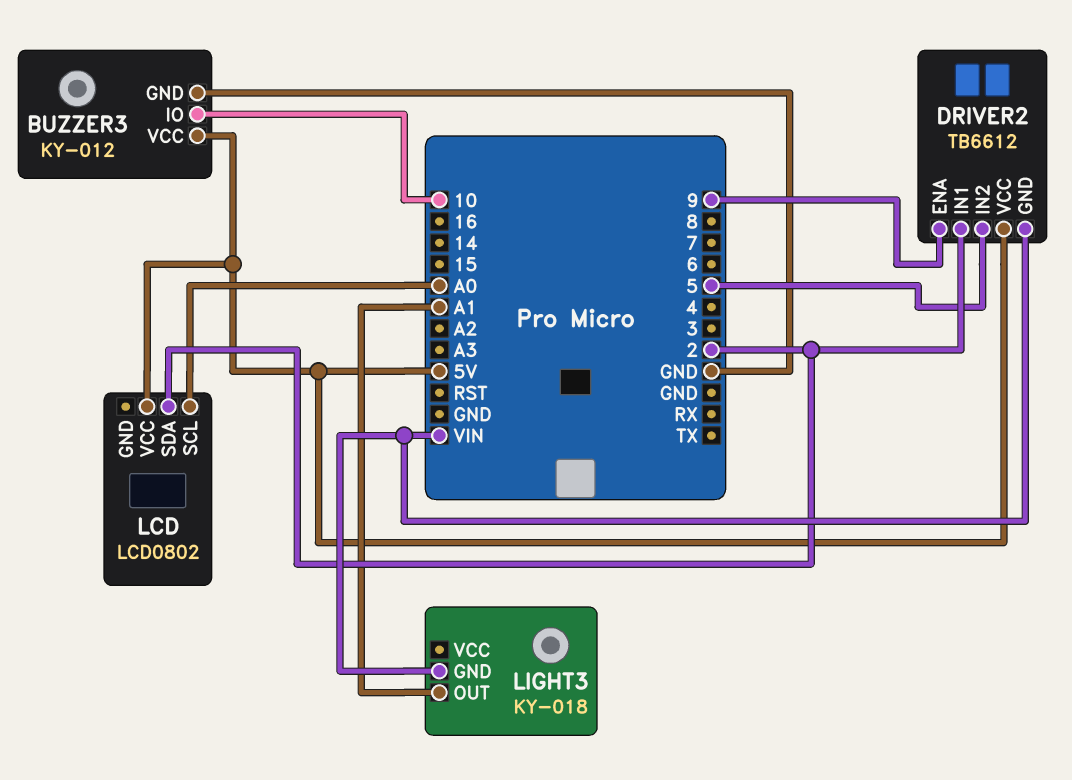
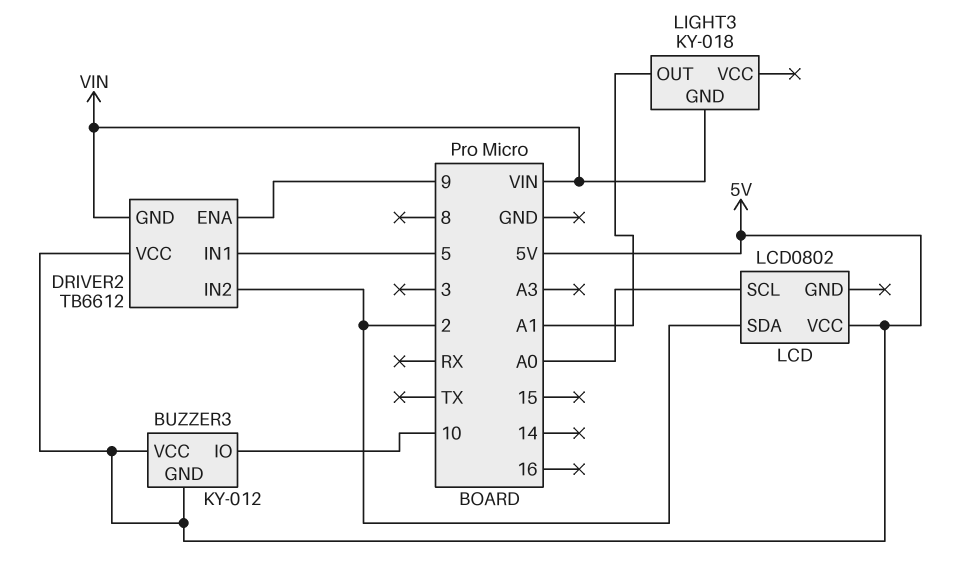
BUZZER3 pin GND: GND -> 5V
DRIVER2 pin IN1: 2 -> 5
DRIVER2 pin IN2: 5 -> 2

